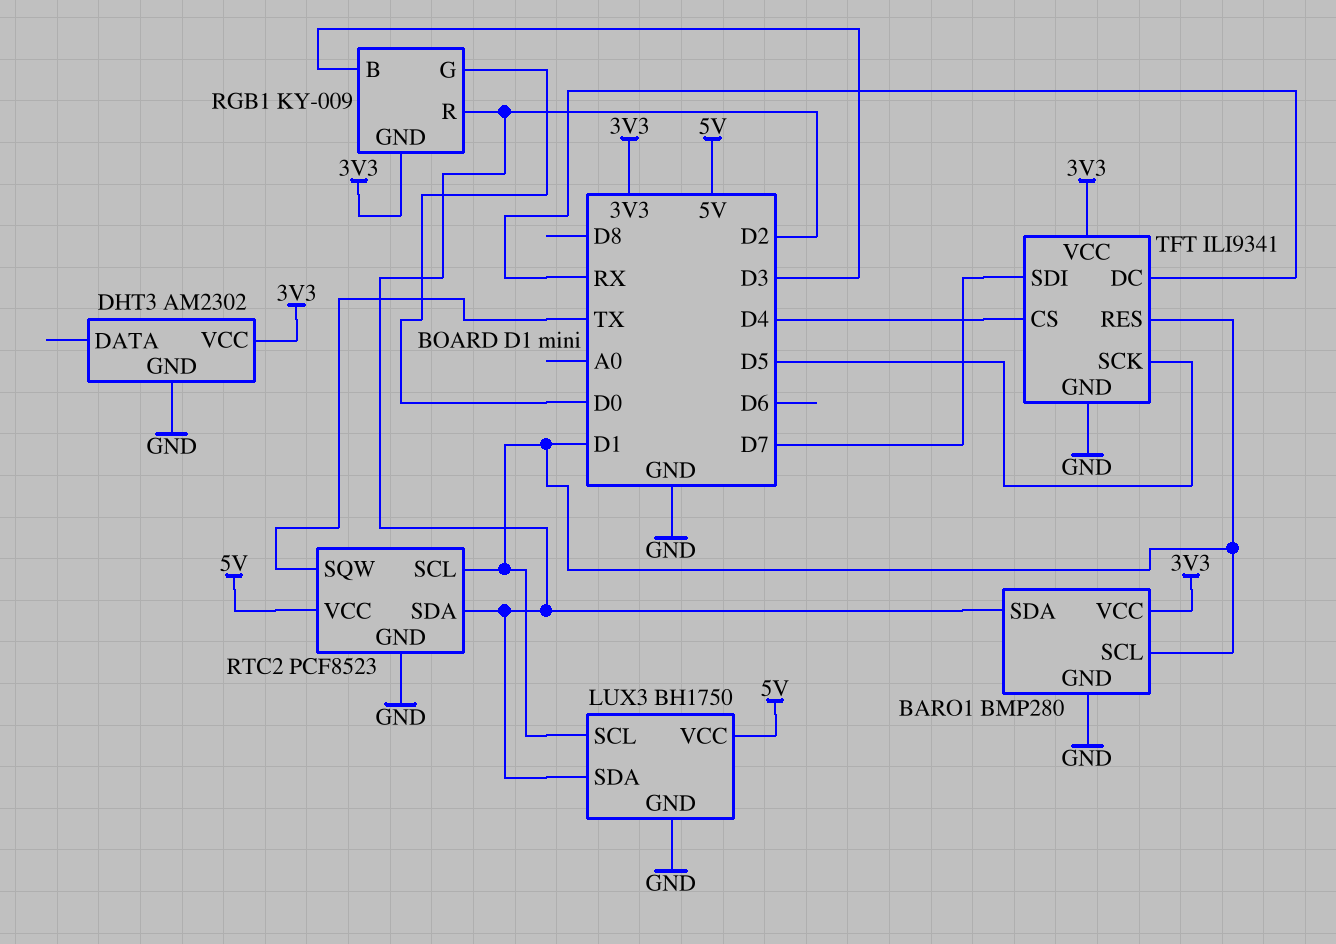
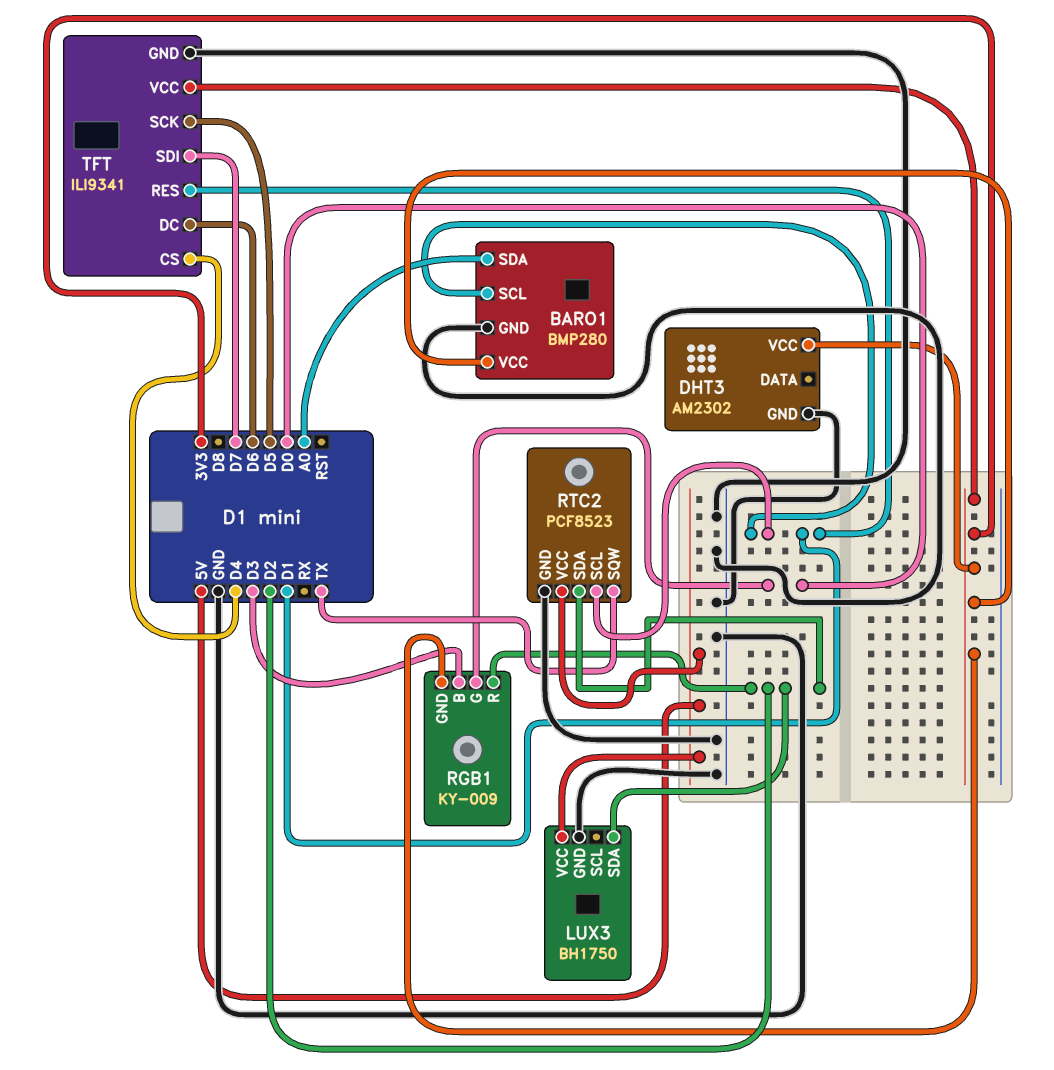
BARO1 pin SDA: D2 -> A0
LUX3 pin SCL: D1 -> none
TFT pin DC: RX -> D6

